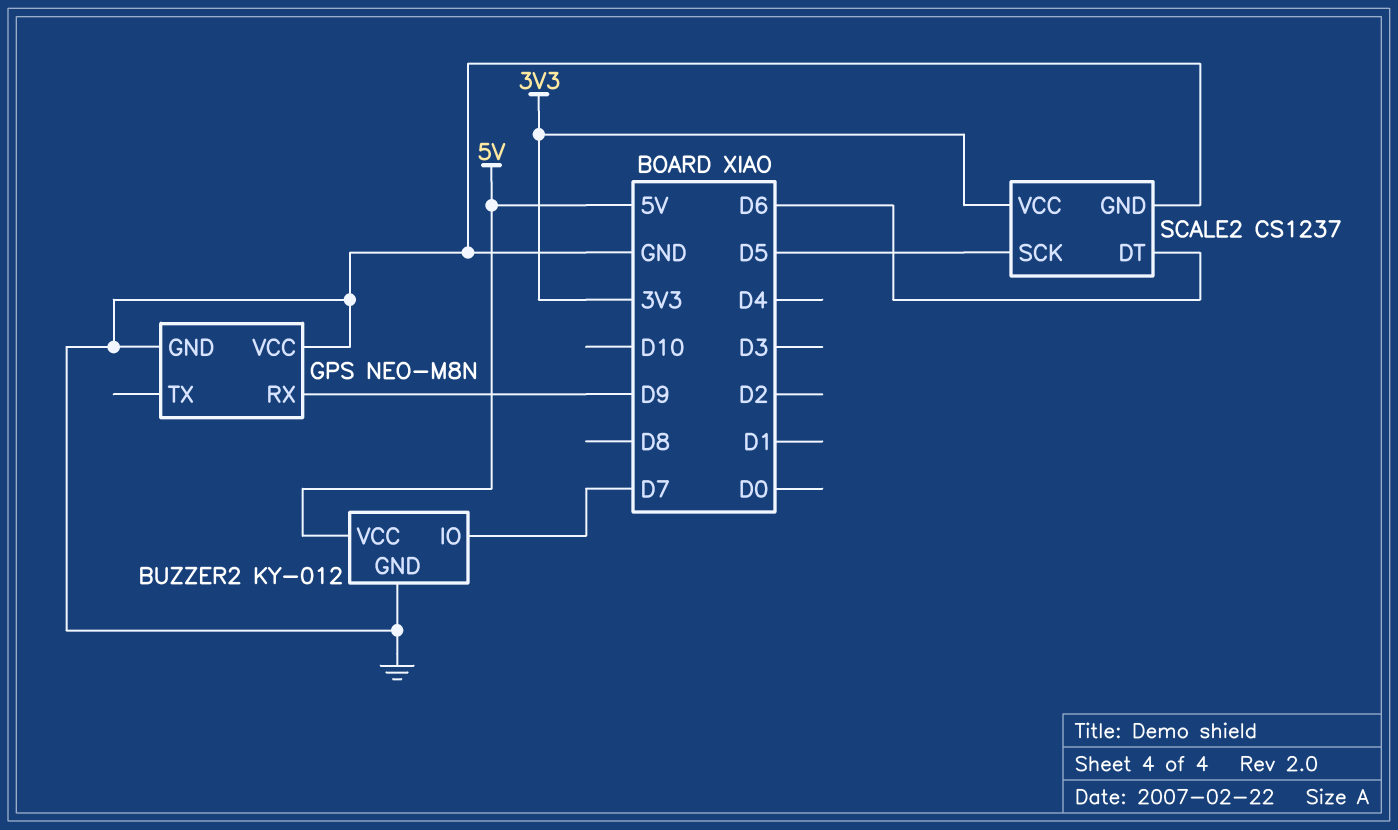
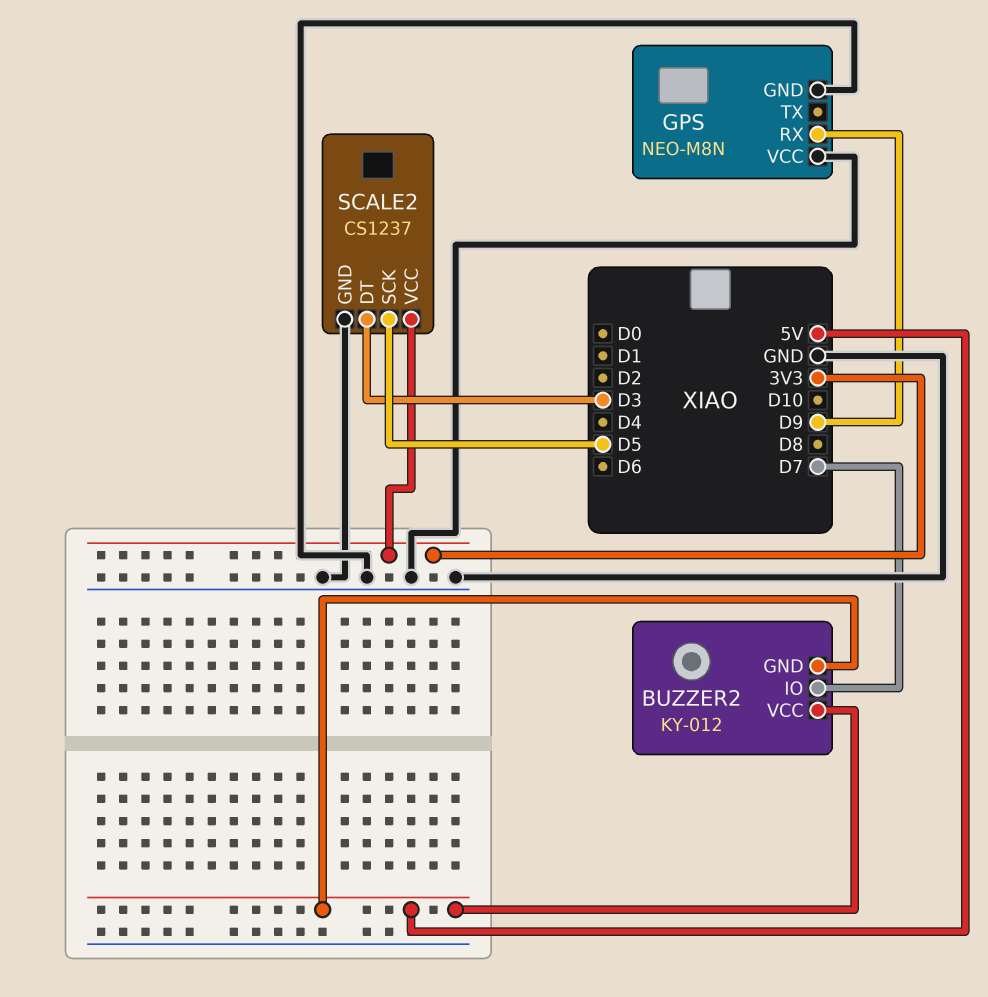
BUZZER2 pin GND: GND -> 5V
SCALE2 pin DT: D6 -> D3

